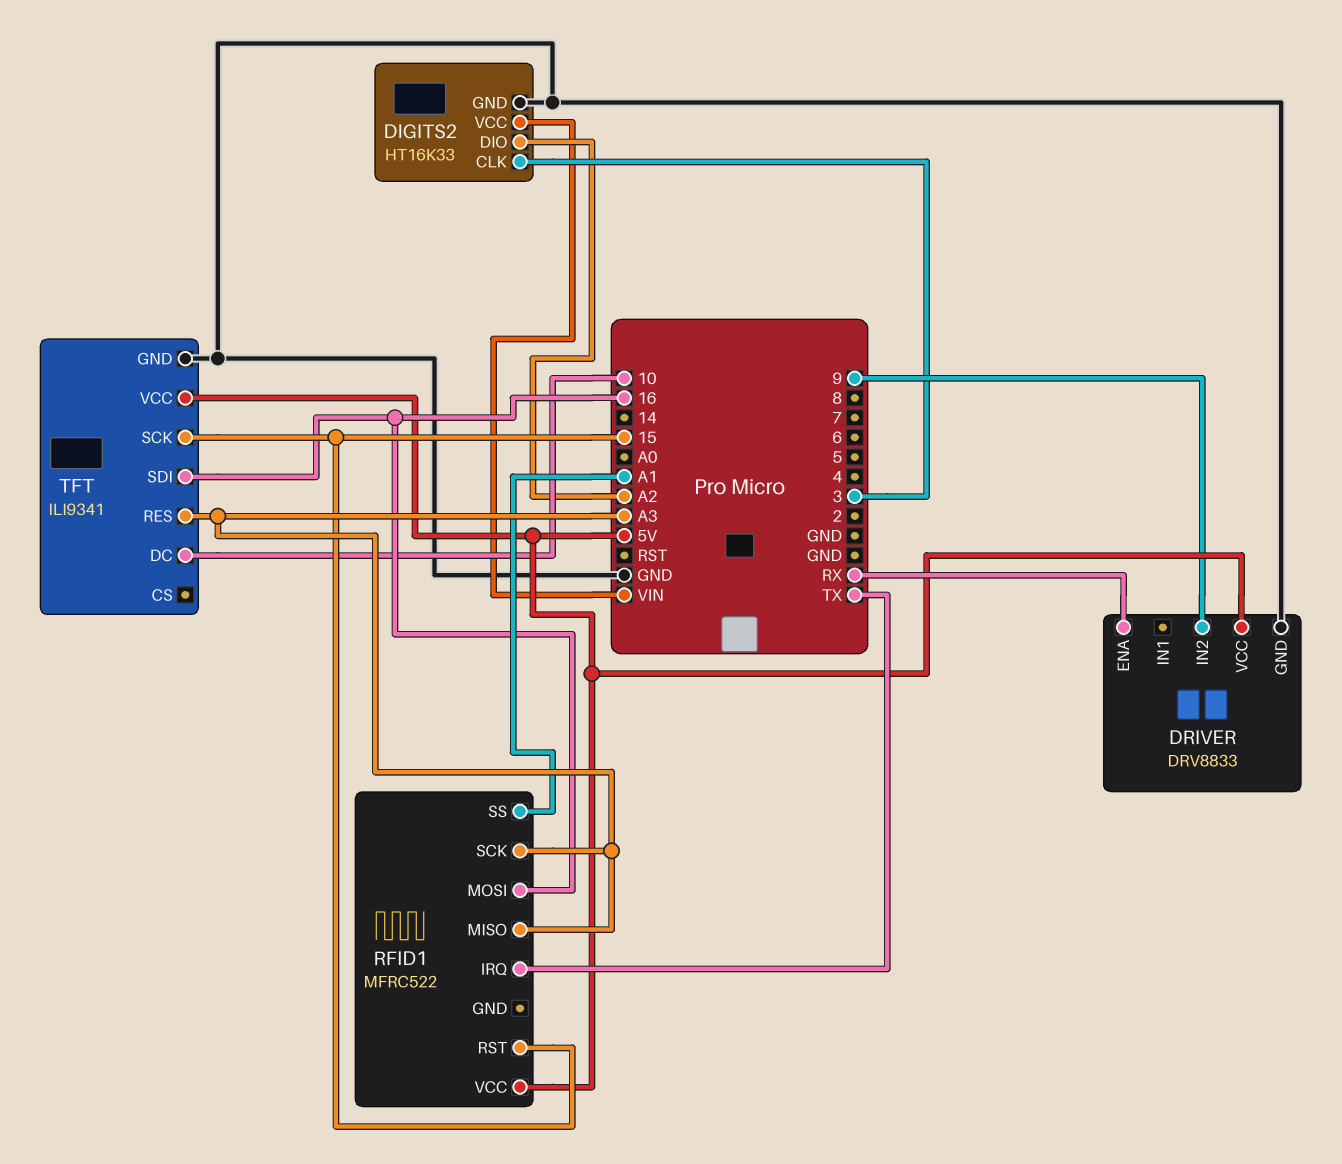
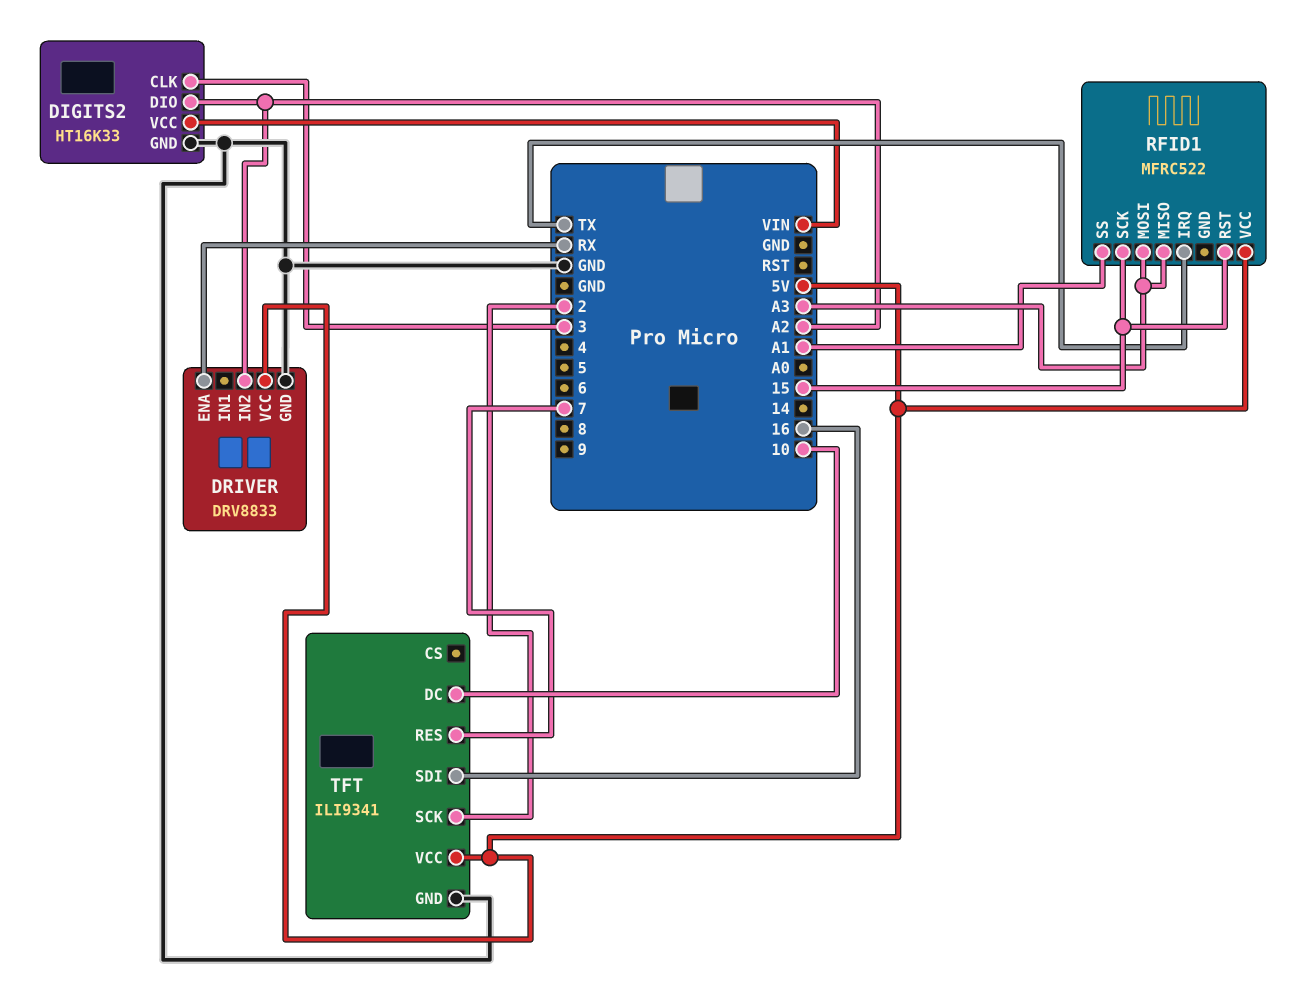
DRIVER pin IN2: 9 -> A2
RFID1 pin MOSI: 16 -> A3
RFID1 pin SCK: A3 -> 15
TFT pin RES: A3 -> 7
TFT pin SCK: 15 -> 2

